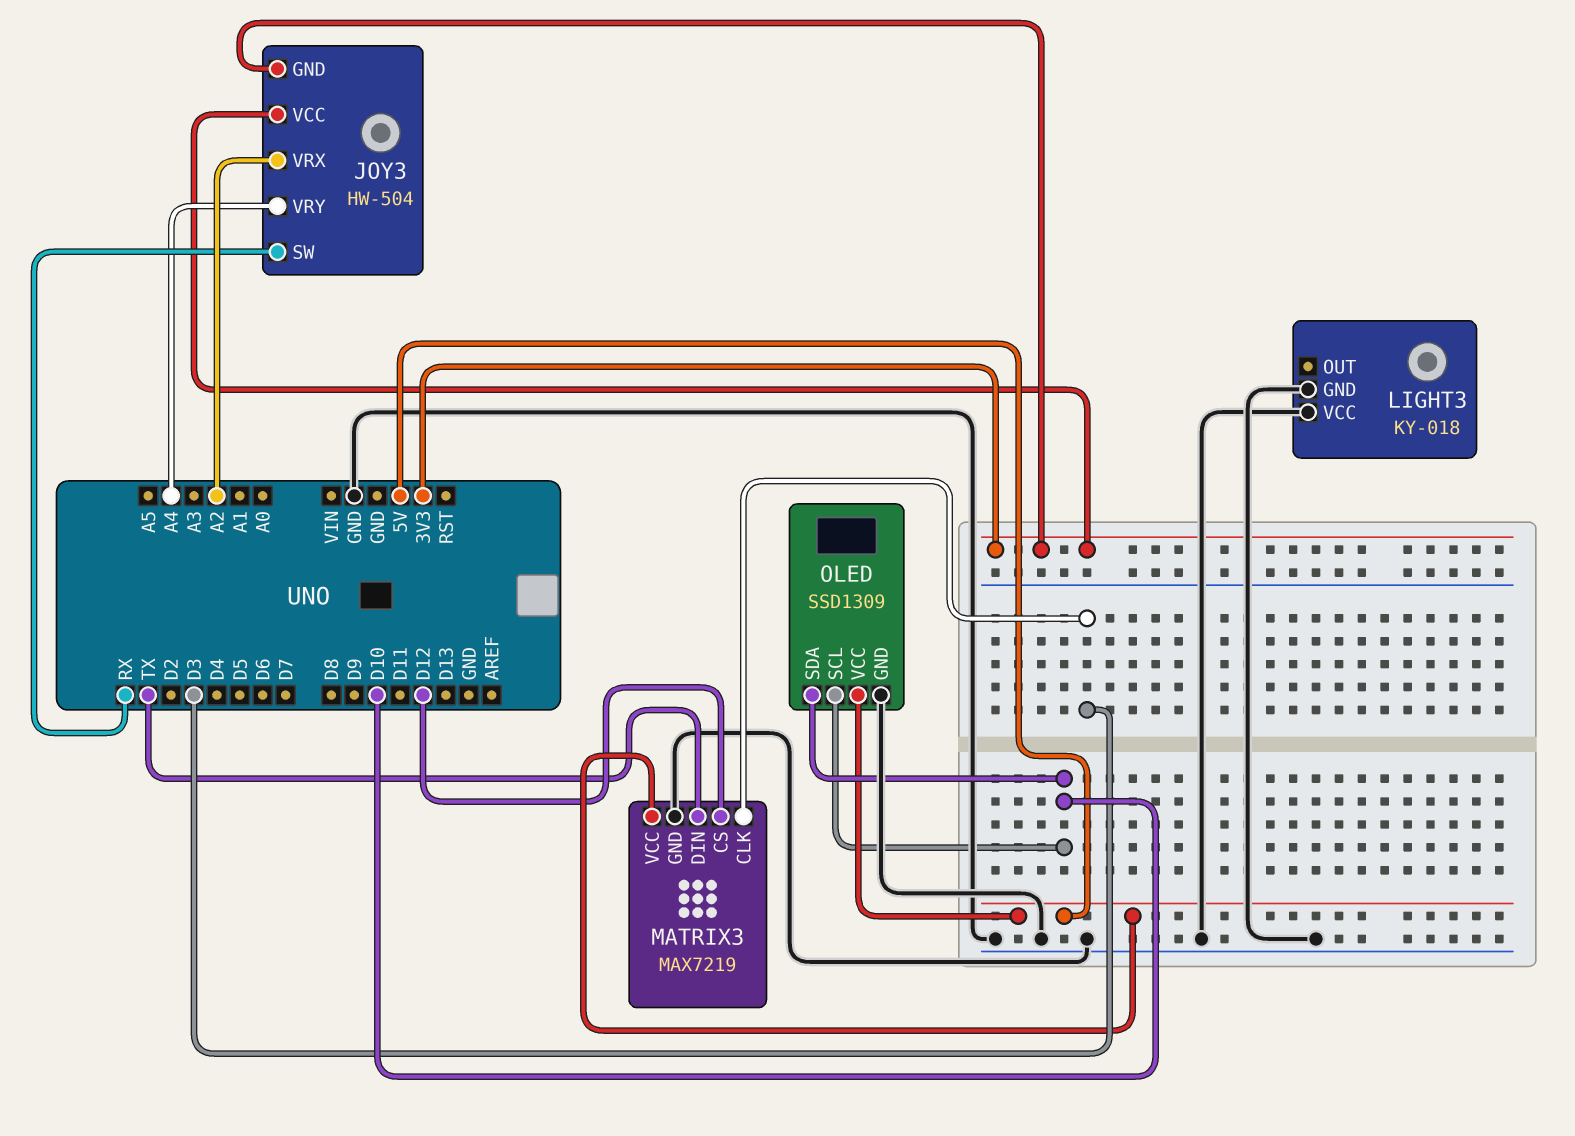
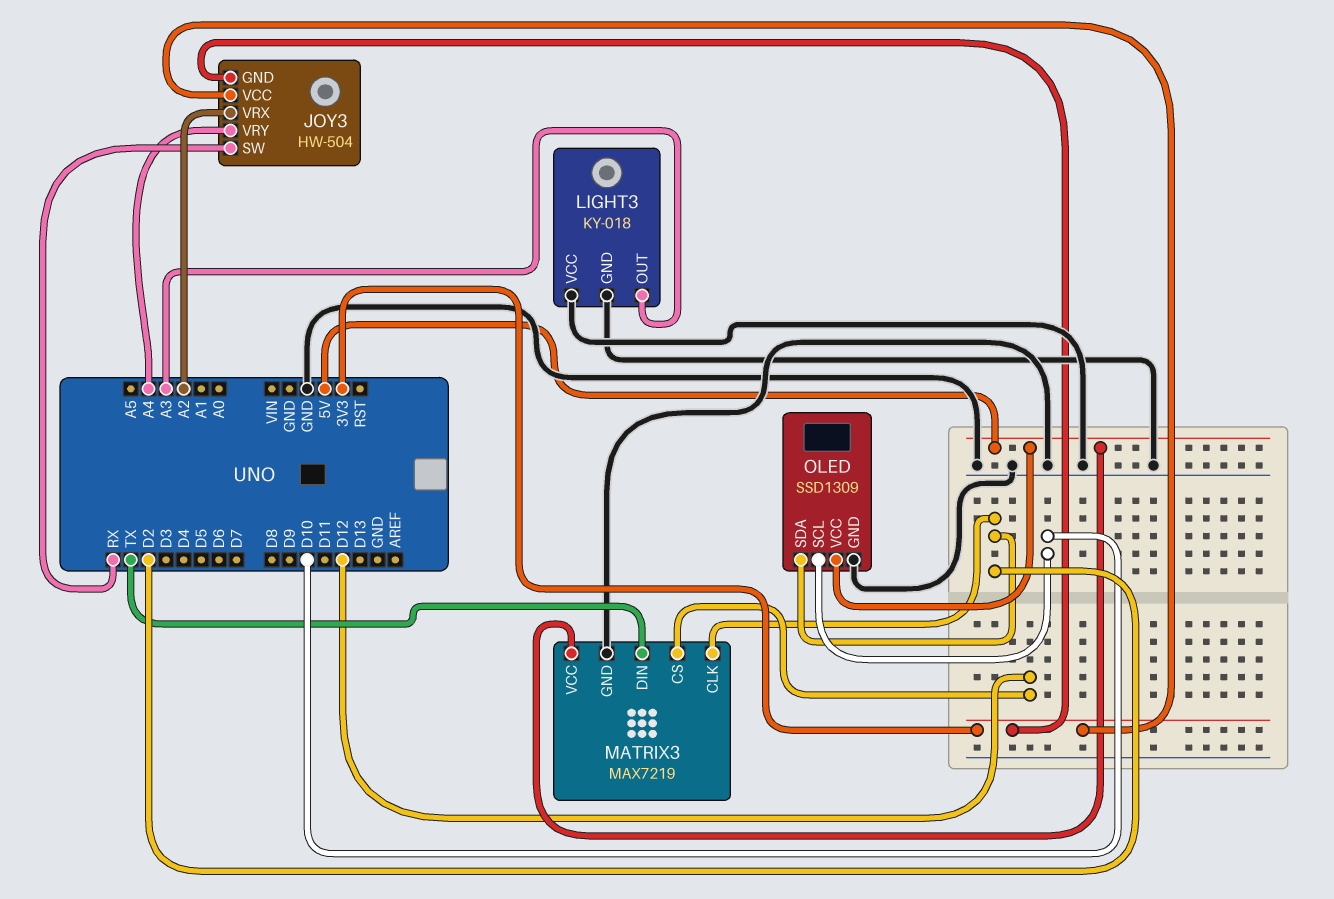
LIGHT3 pin OUT: none -> A3
MATRIX3 pin CLK: D3 -> D2
OLED pin SDA: D10 -> D2

